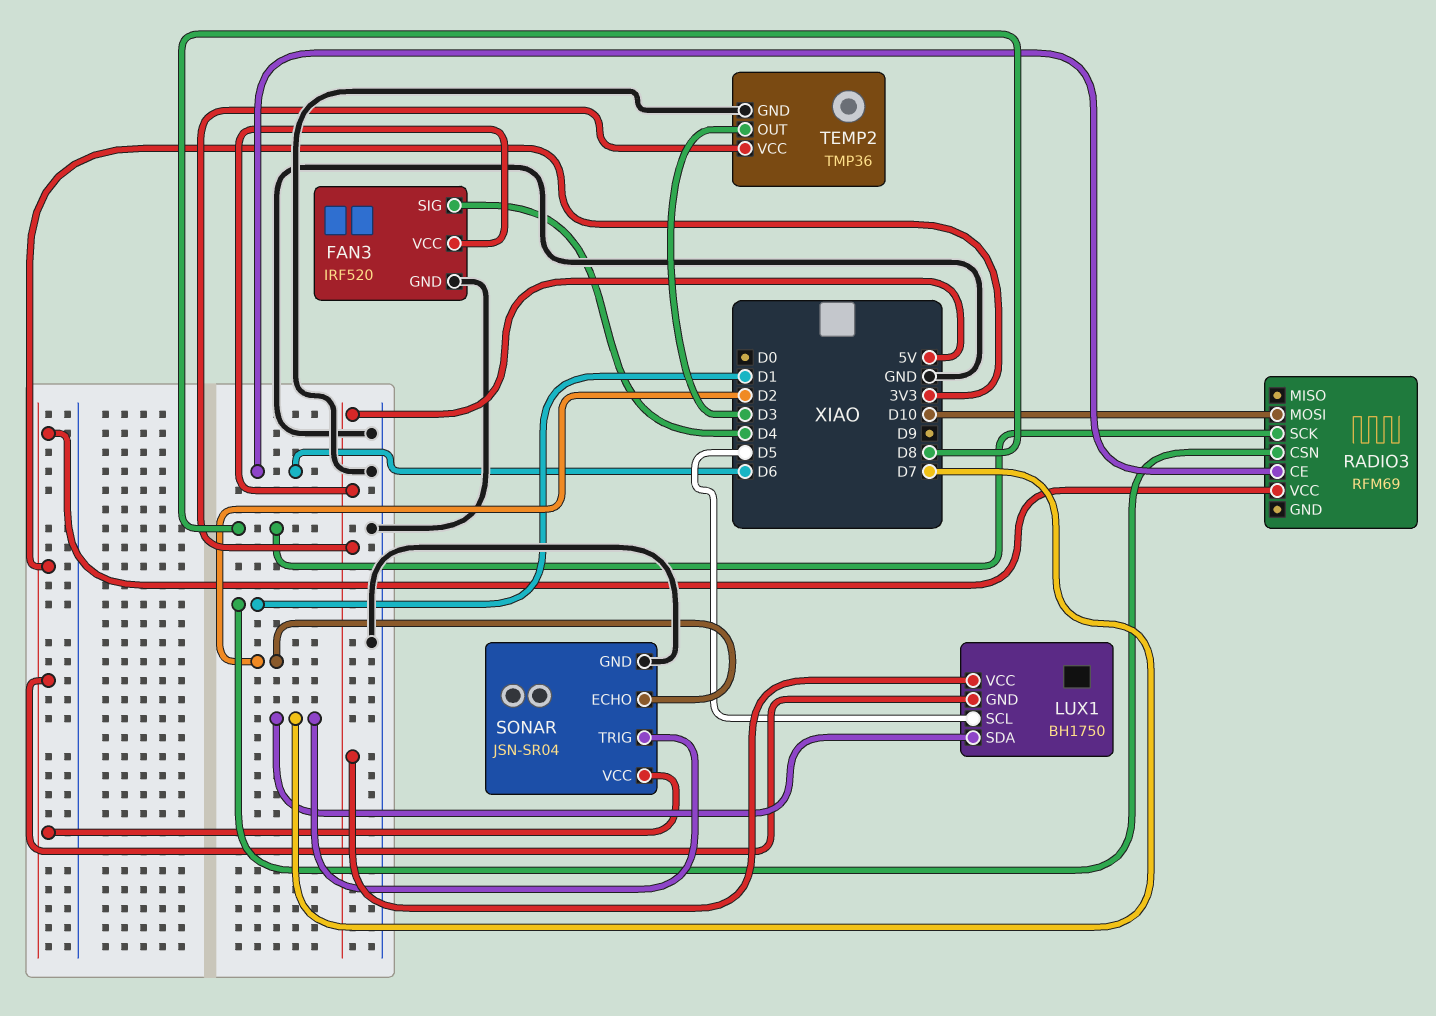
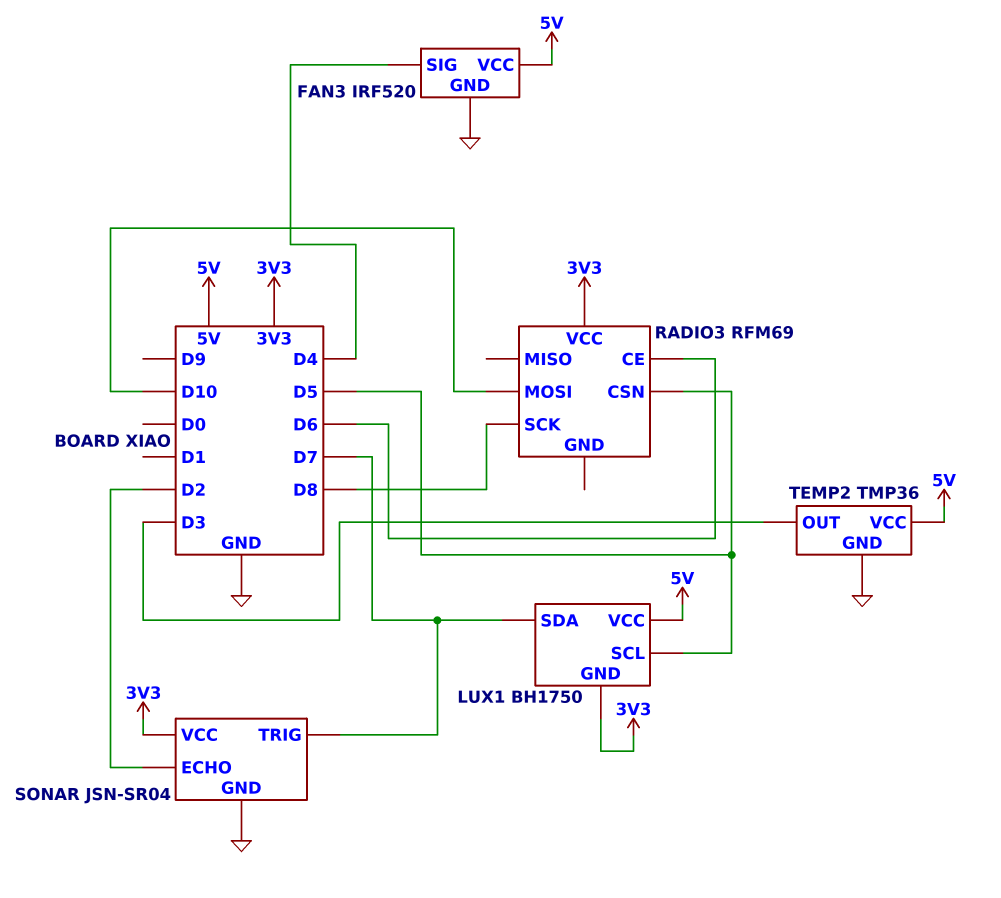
RADIO3 pin CSN: D1 -> D5

